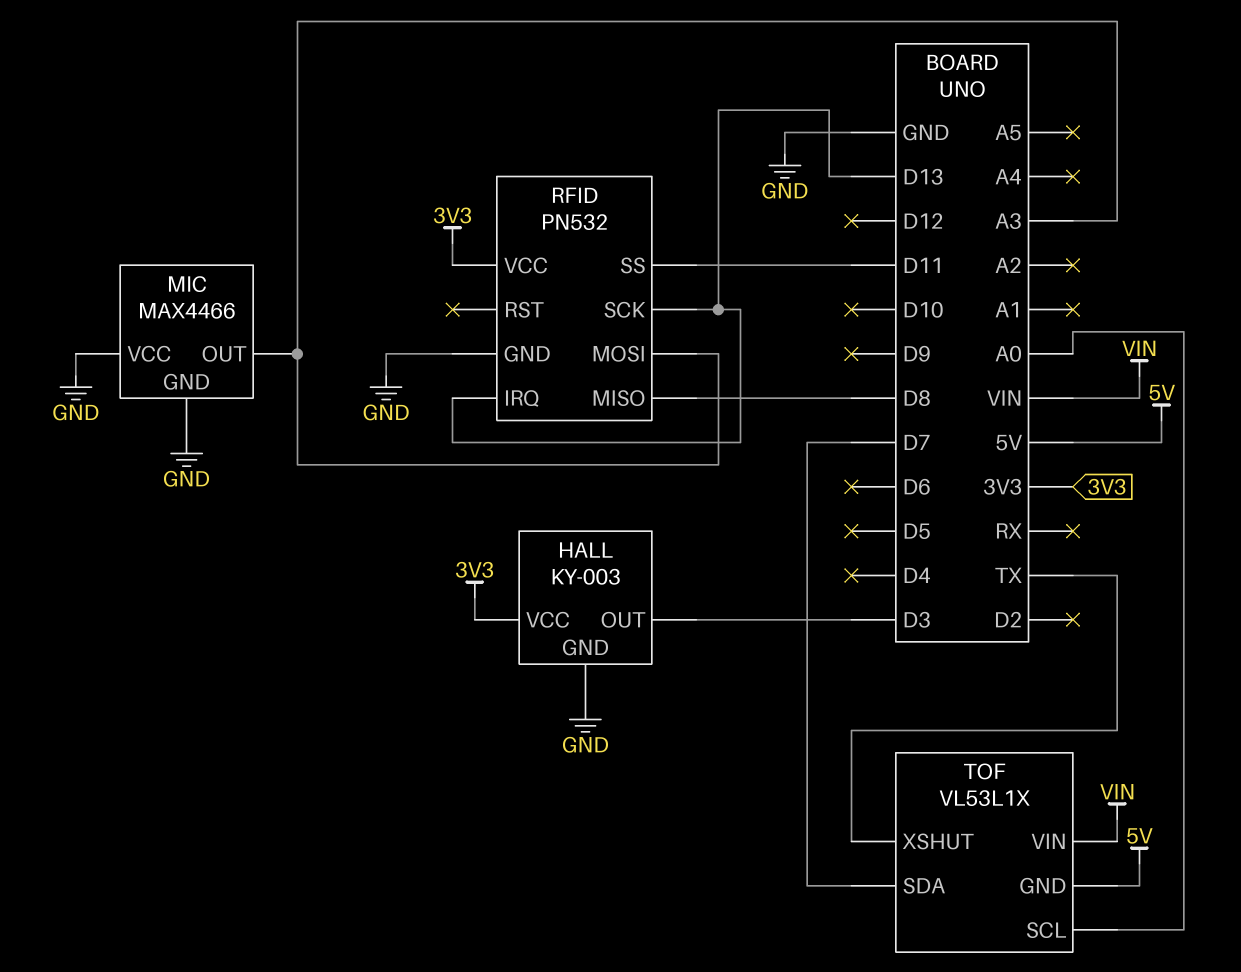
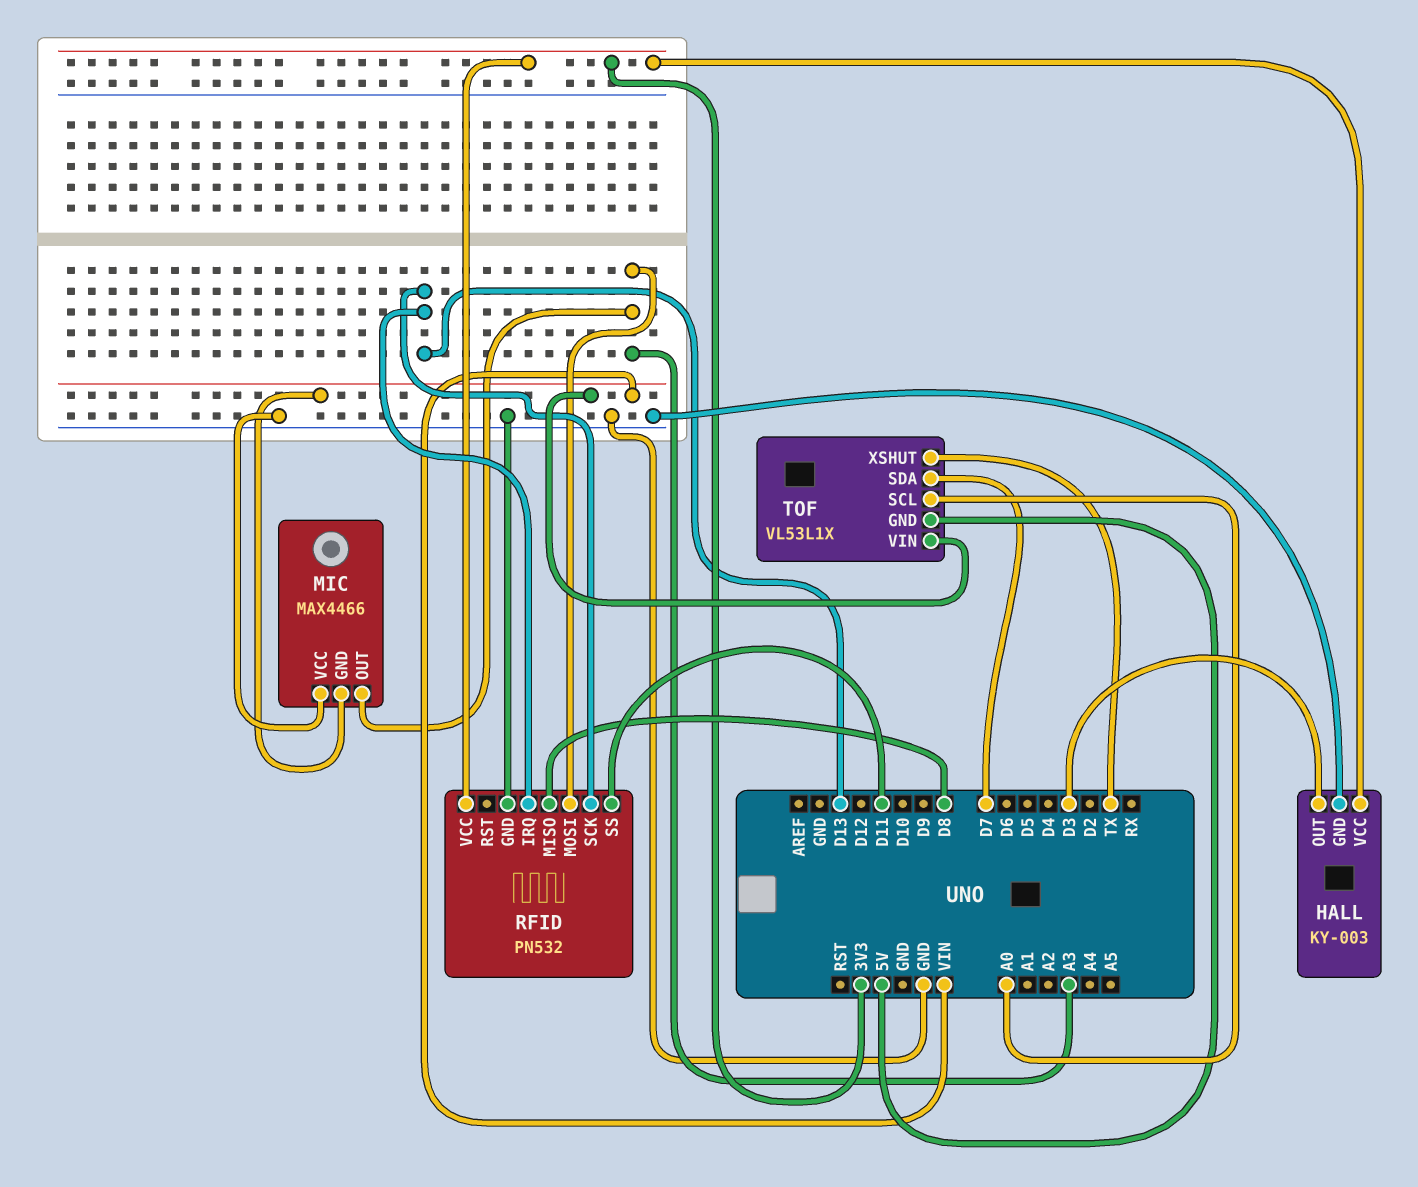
MIC pin GND: GND -> VIN

